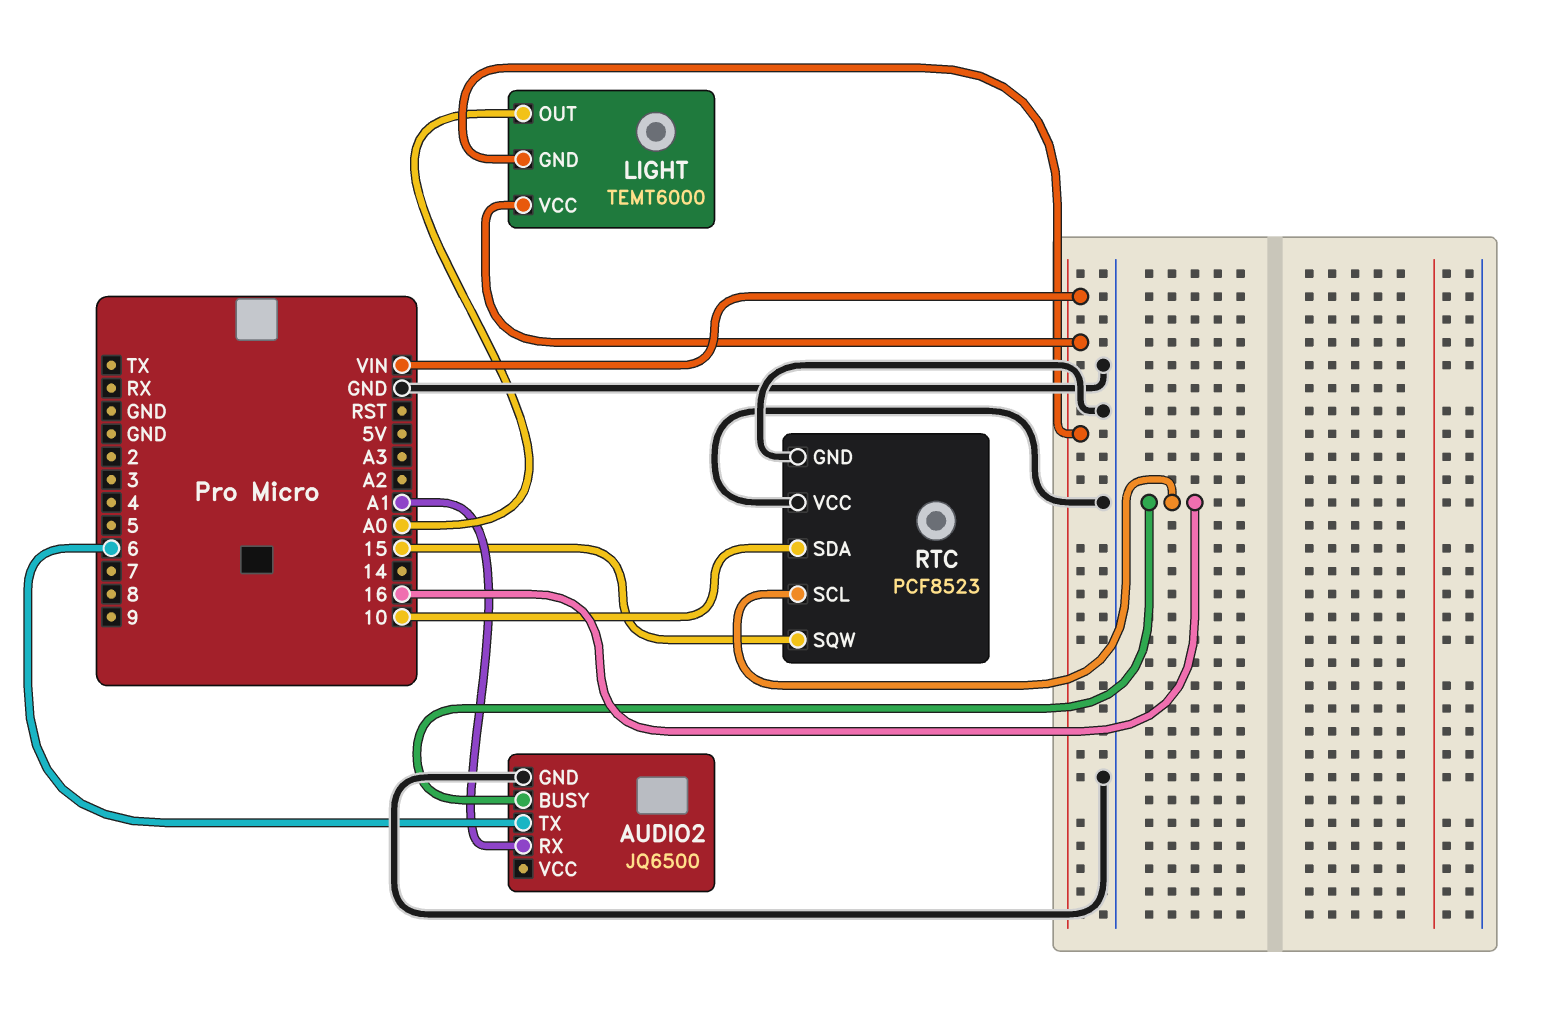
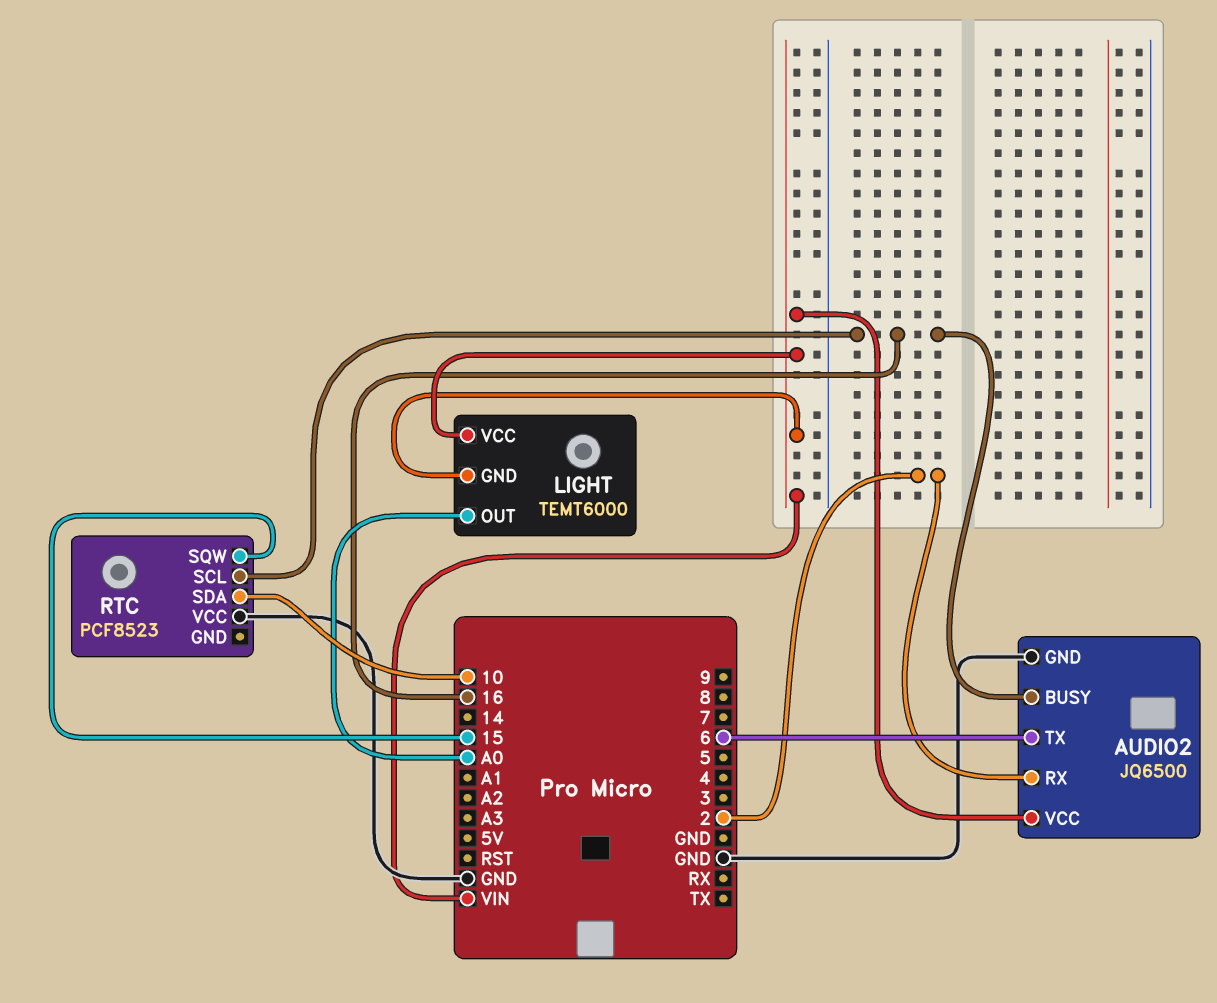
AUDIO2 pin RX: A1 -> 2
AUDIO2 pin VCC: none -> VIN
RTC pin GND: GND -> none

